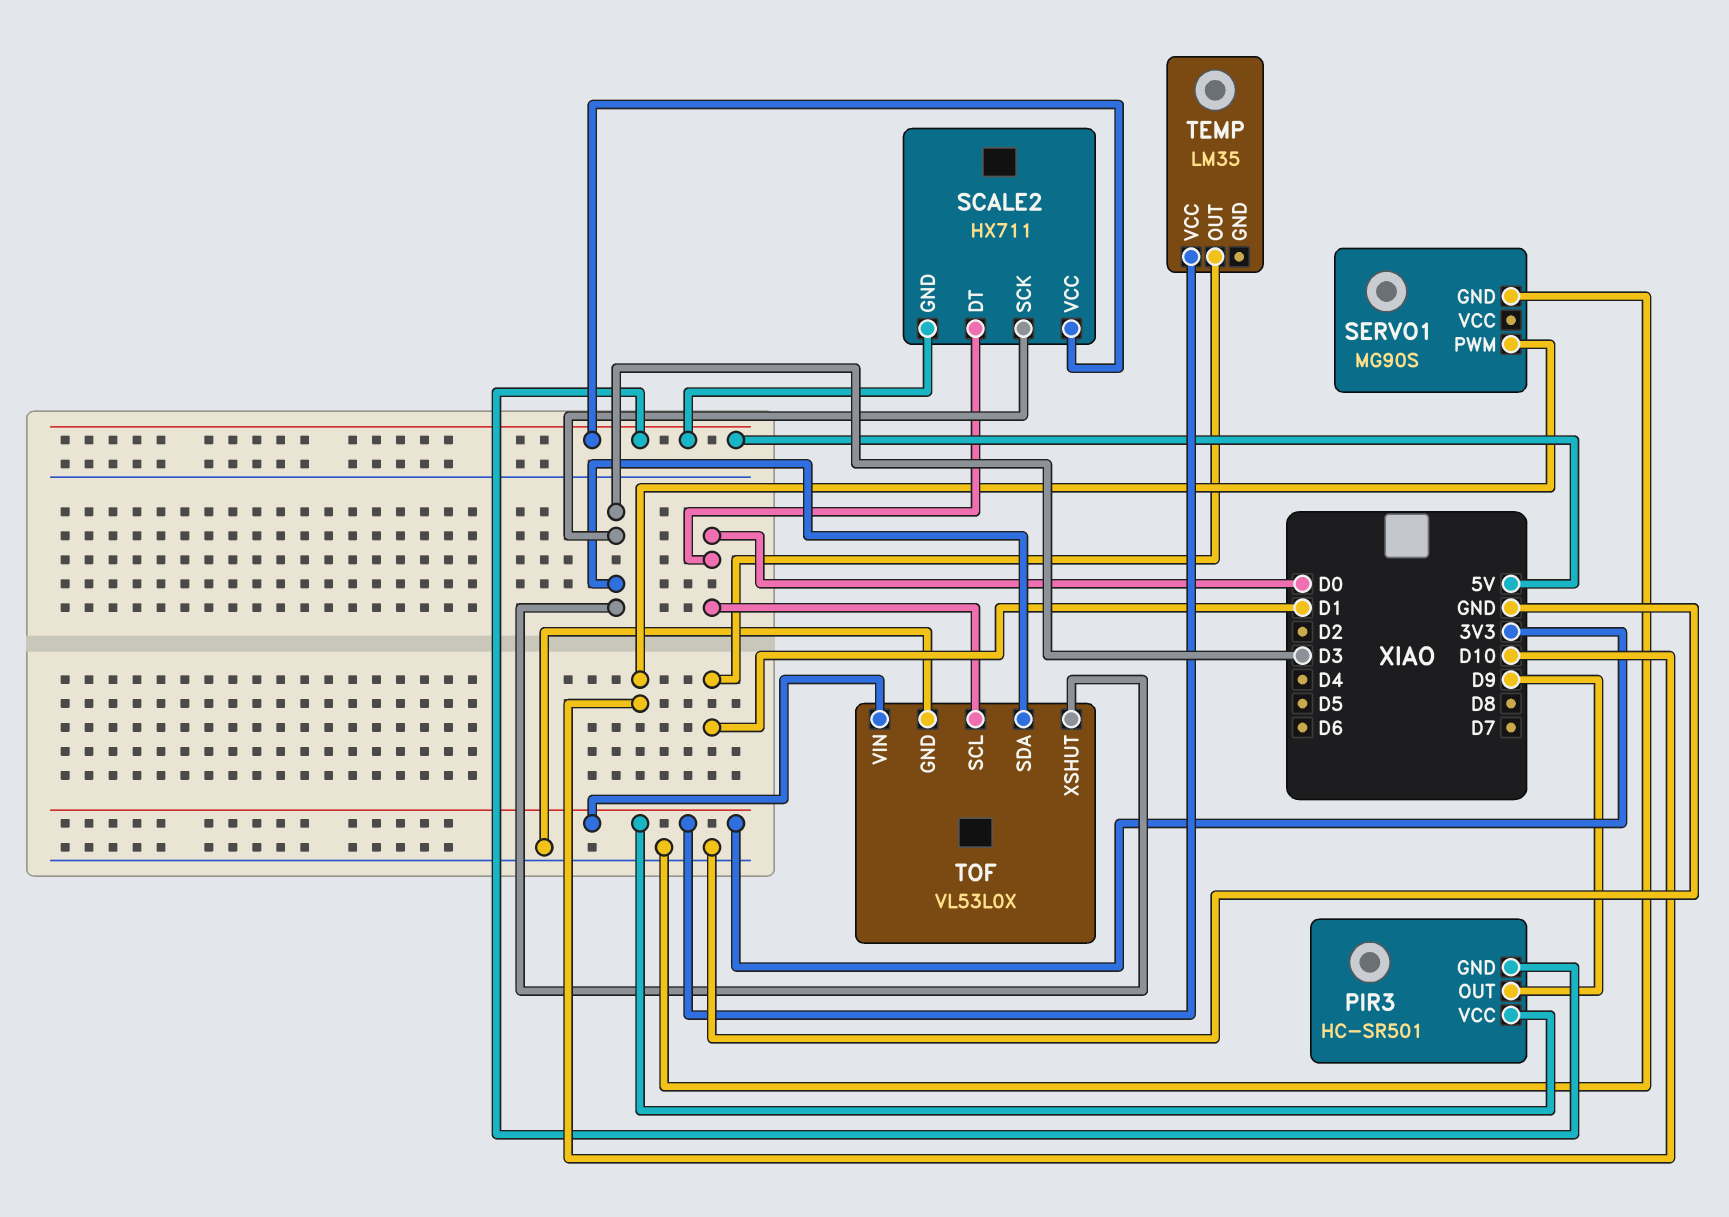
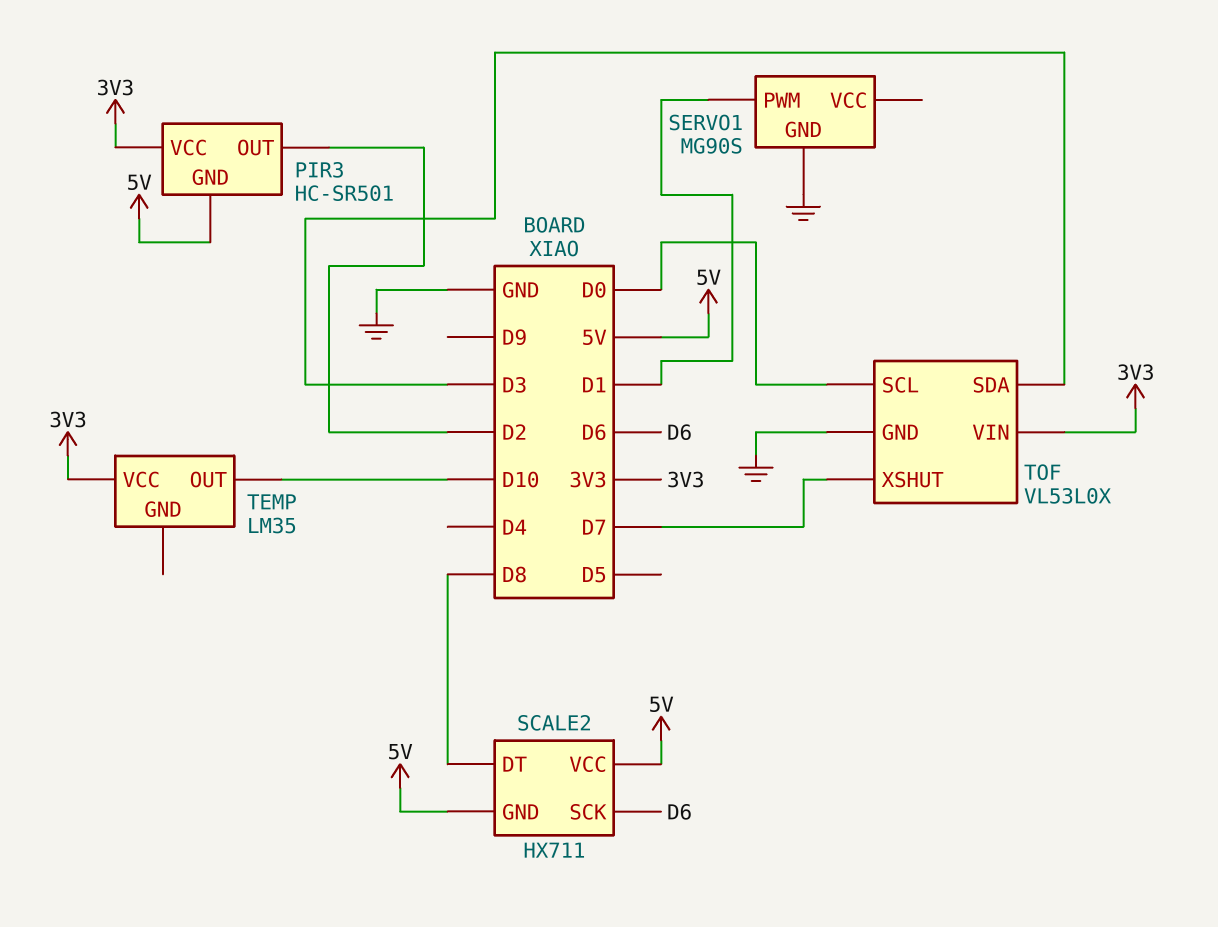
PIR3 pin OUT: D9 -> D2
SCALE2 pin DT: D0 -> D8
SCALE2 pin SCK: D3 -> D6
SERVO1 pin PWM: D10 -> D1
TEMP pin OUT: D1 -> D10
TOF pin XSHUT: D3 -> D7

